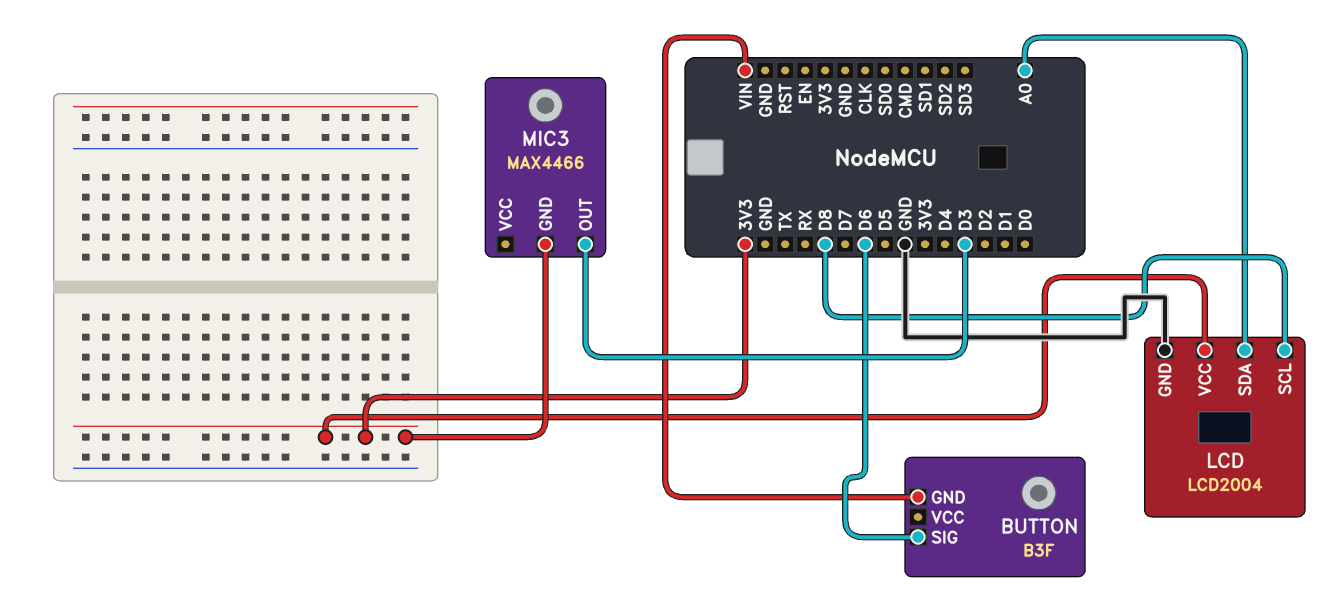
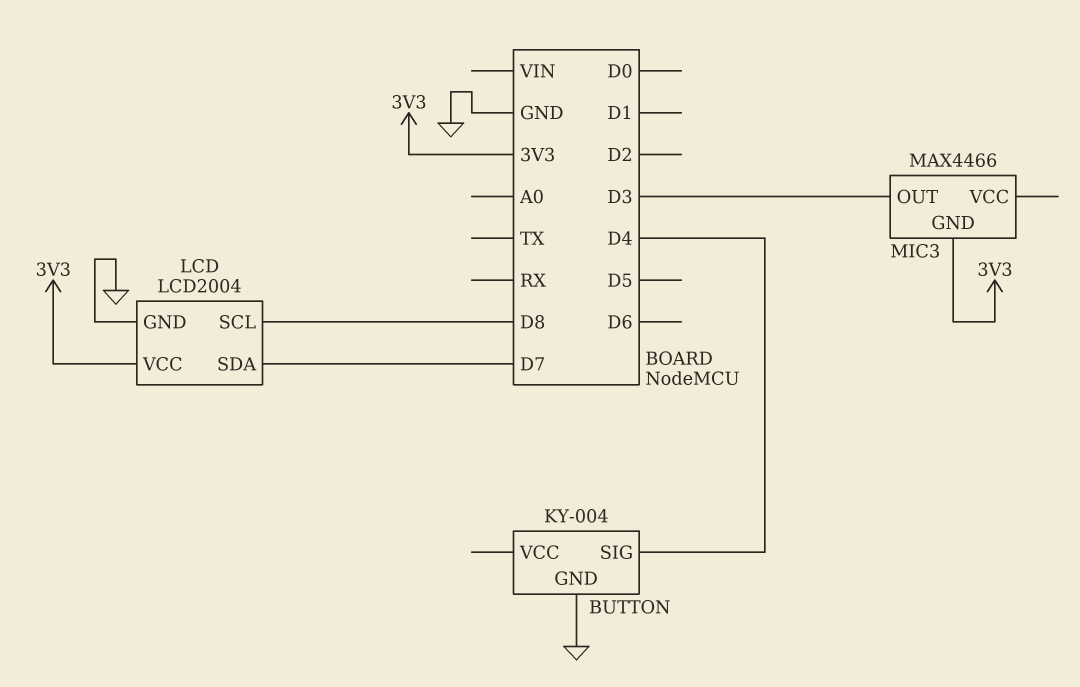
BUTTON: B3F -> KY-004
BUTTON pin GND: VIN -> GND
BUTTON pin SIG: D6 -> D4
LCD pin SDA: A0 -> D7

